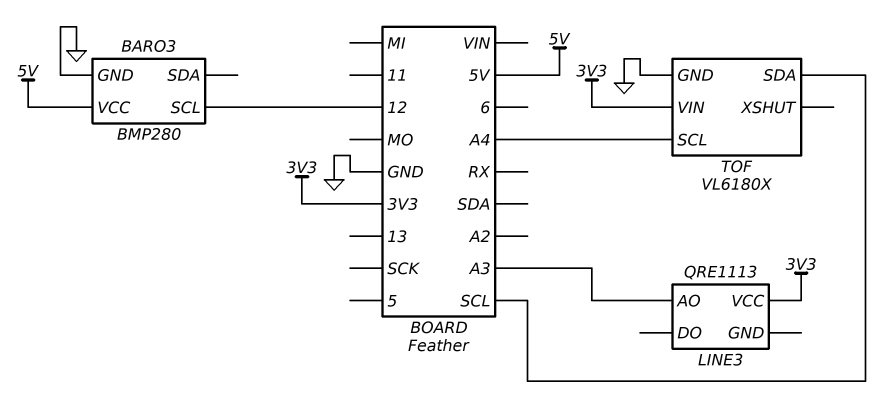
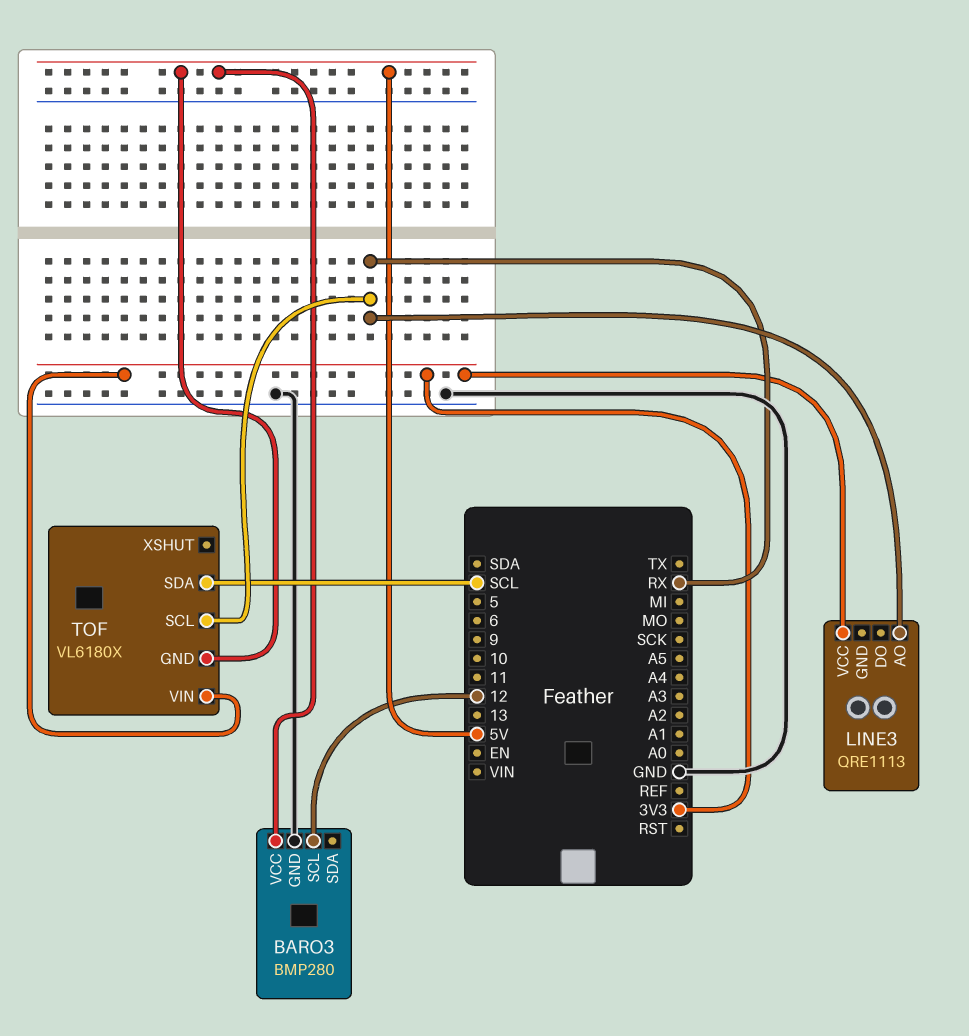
LINE3 pin AO: A3 -> RX
TOF pin GND: GND -> 5V
TOF pin SCL: A4 -> RX

